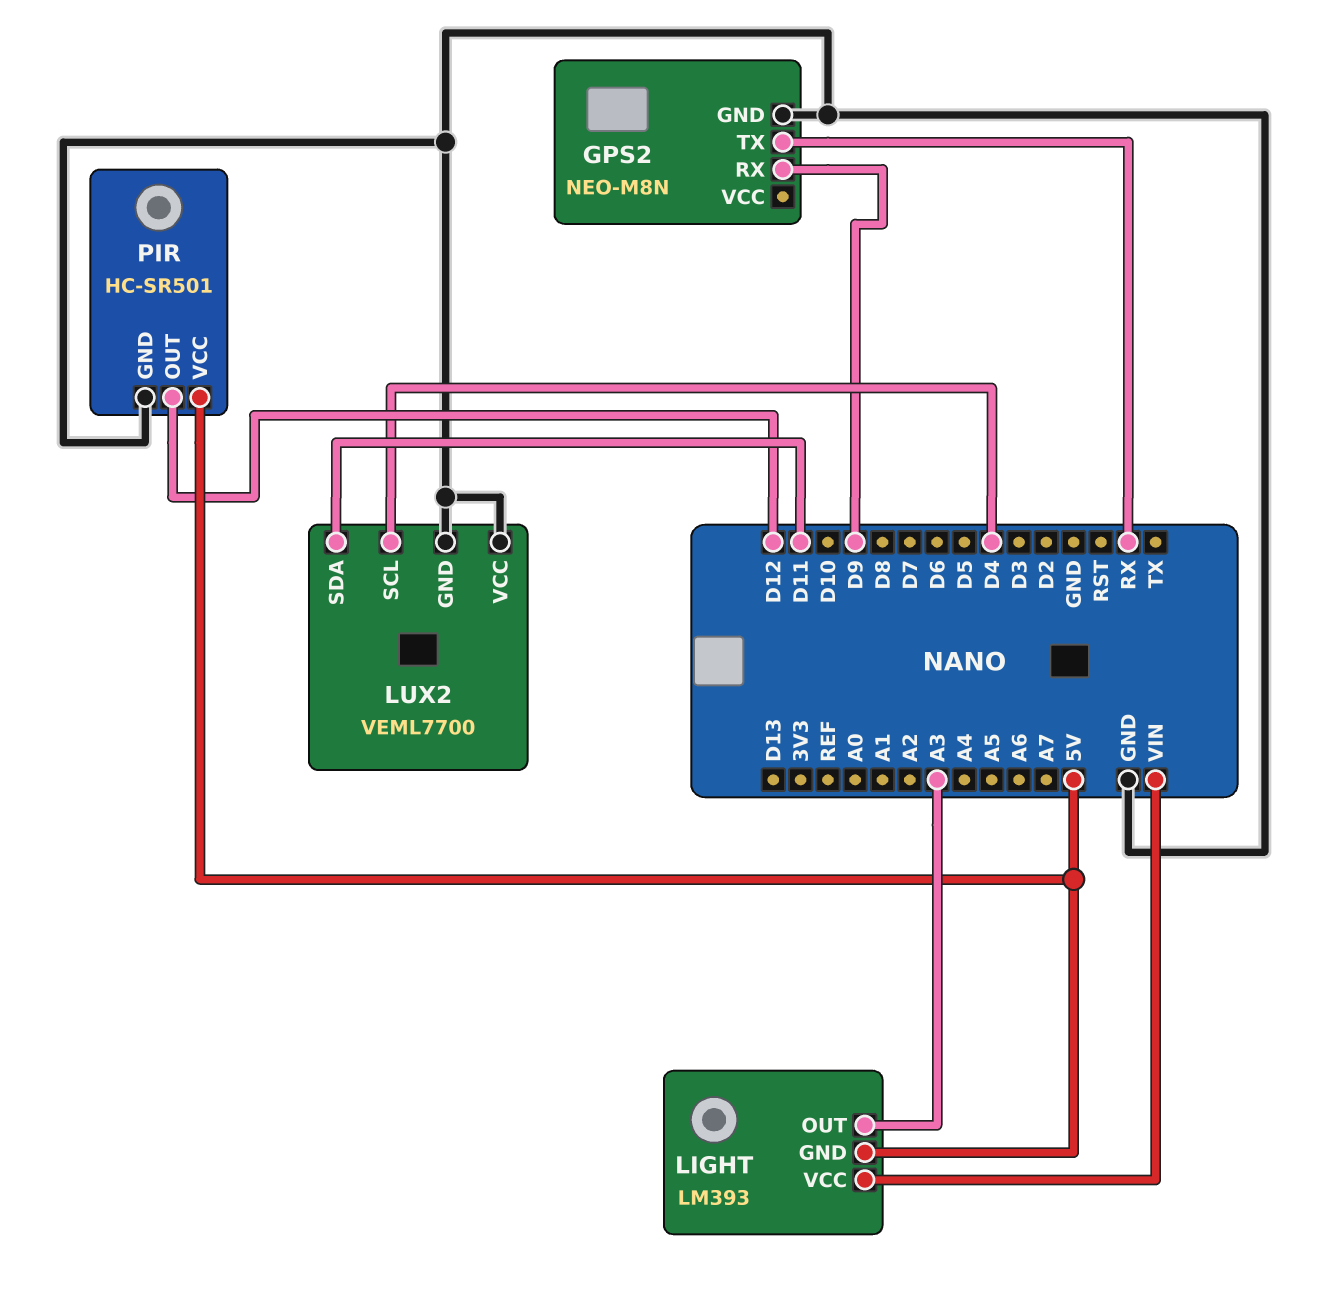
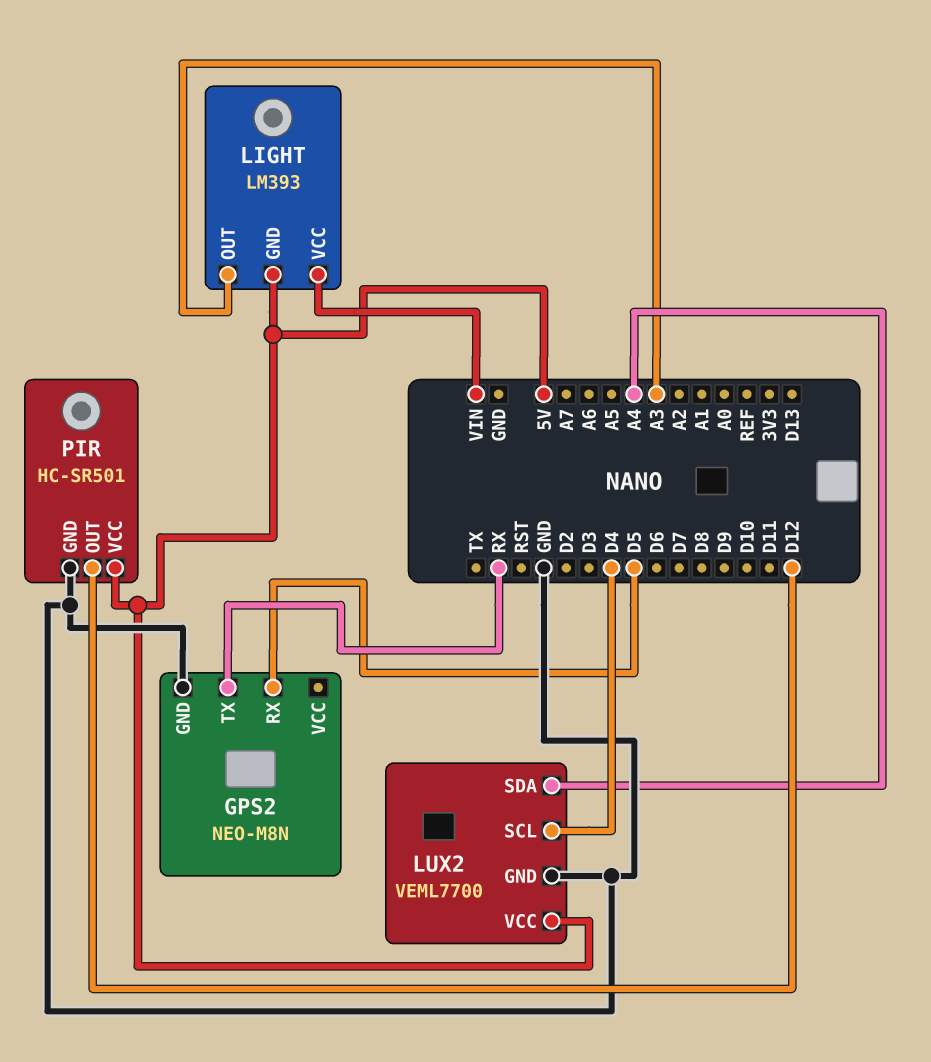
GPS2 pin RX: D9 -> D5
LUX2 pin SDA: D11 -> A4
LUX2 pin VCC: GND -> 5V

